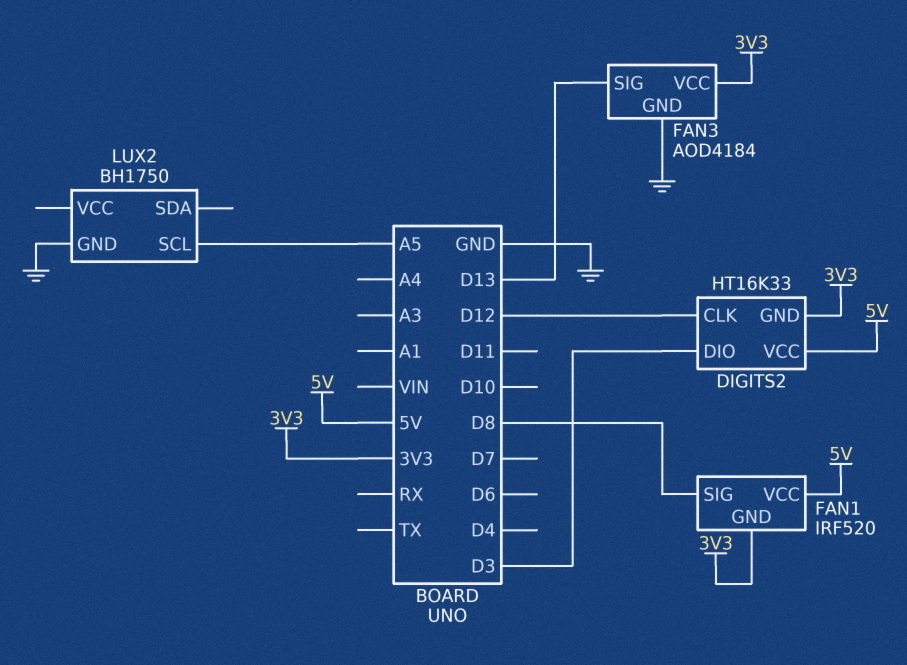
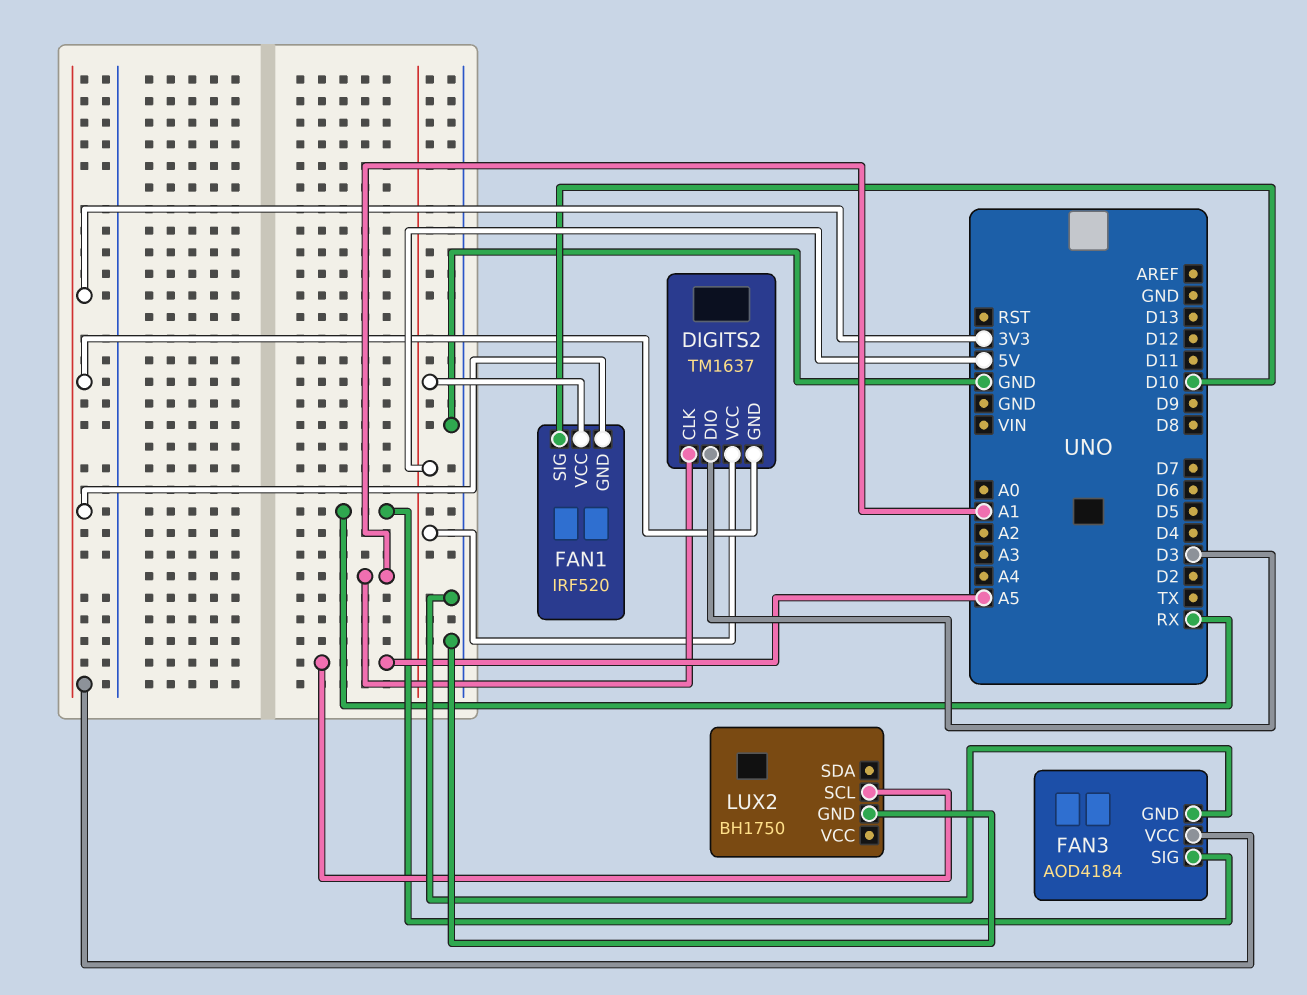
DIGITS2: HT16K33 -> TM1637
DIGITS2 pin CLK: D12 -> A1
FAN1 pin SIG: D8 -> D10
FAN3 pin SIG: D13 -> RX

